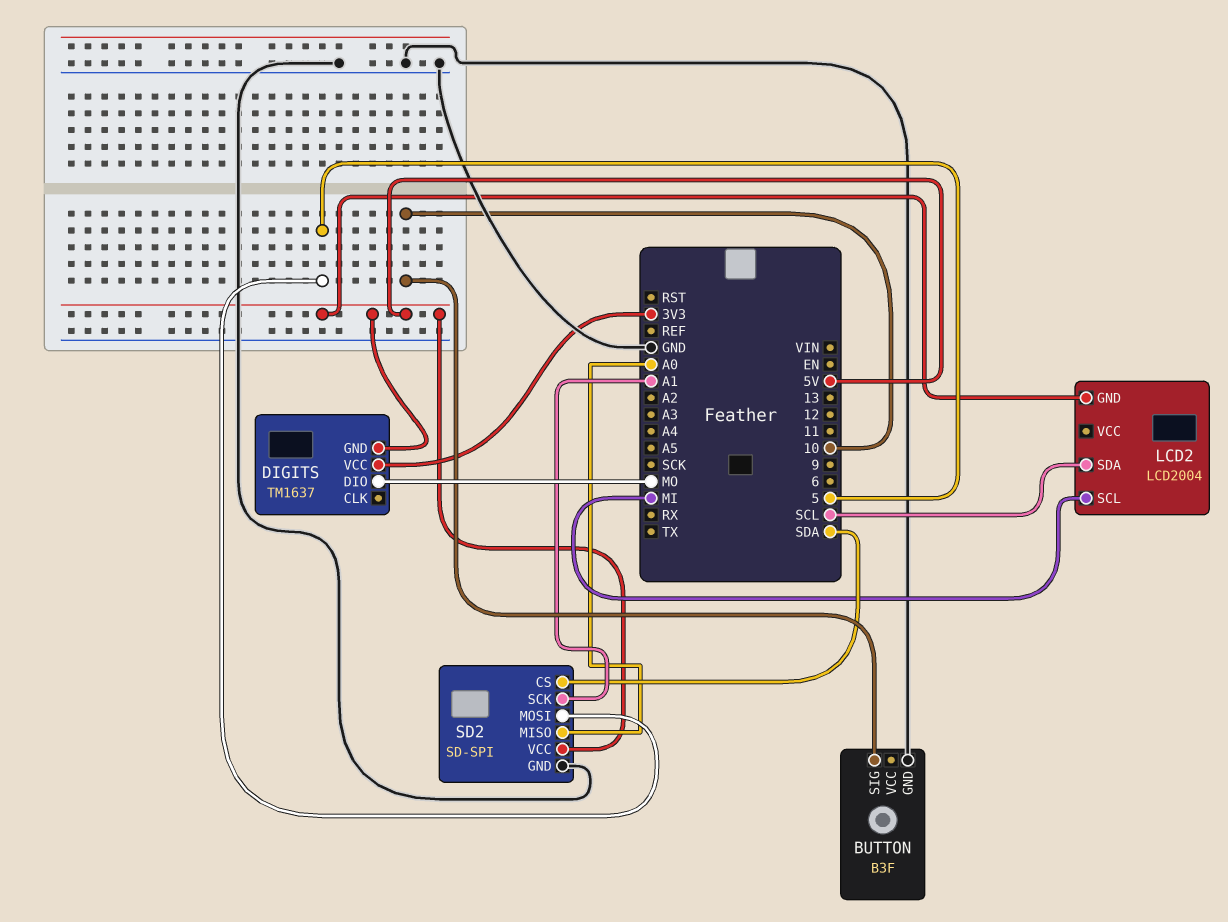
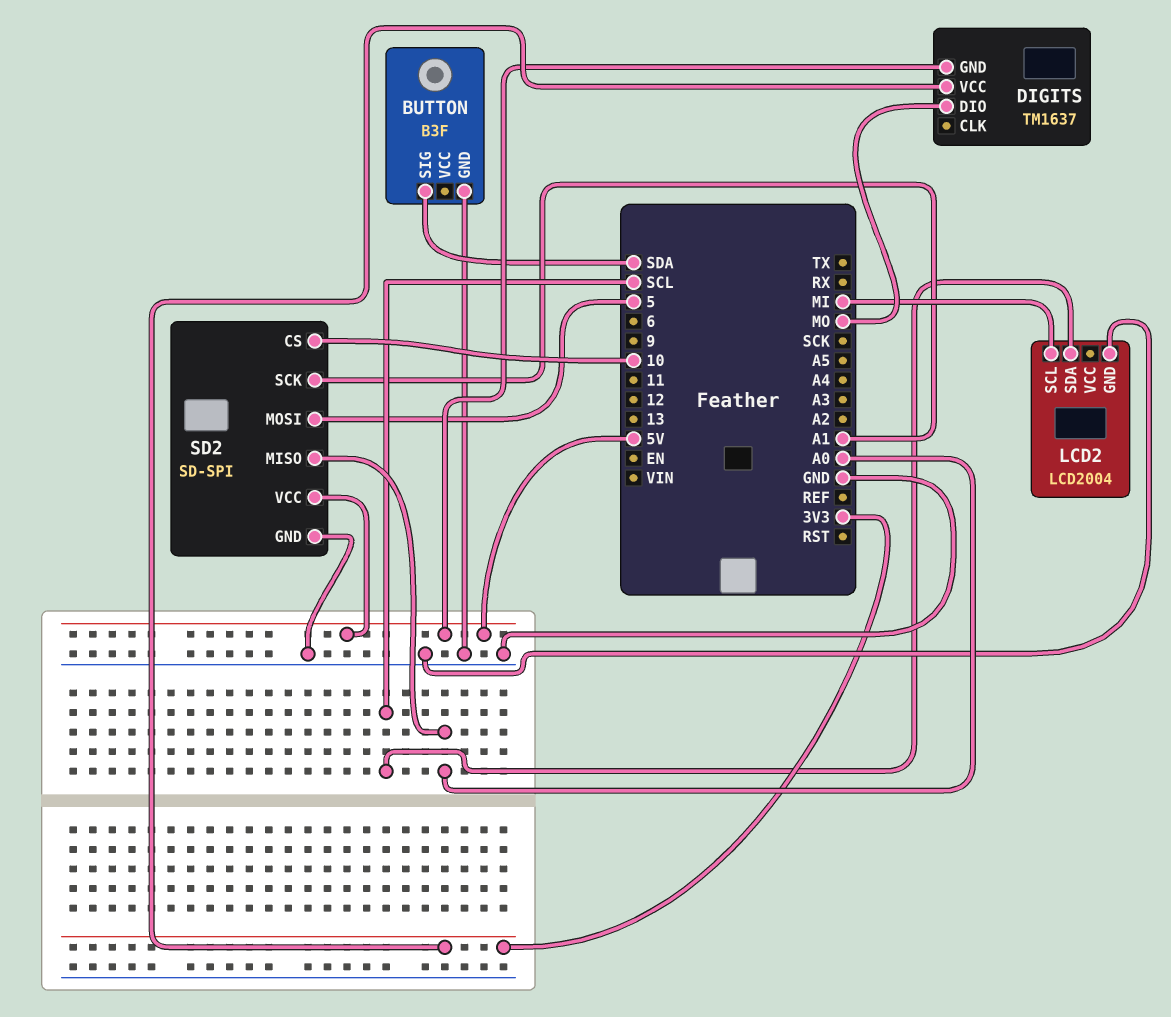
BUTTON pin SIG: 10 -> SDA
LCD2 pin GND: 5V -> GND
SD2 pin CS: SDA -> 10

